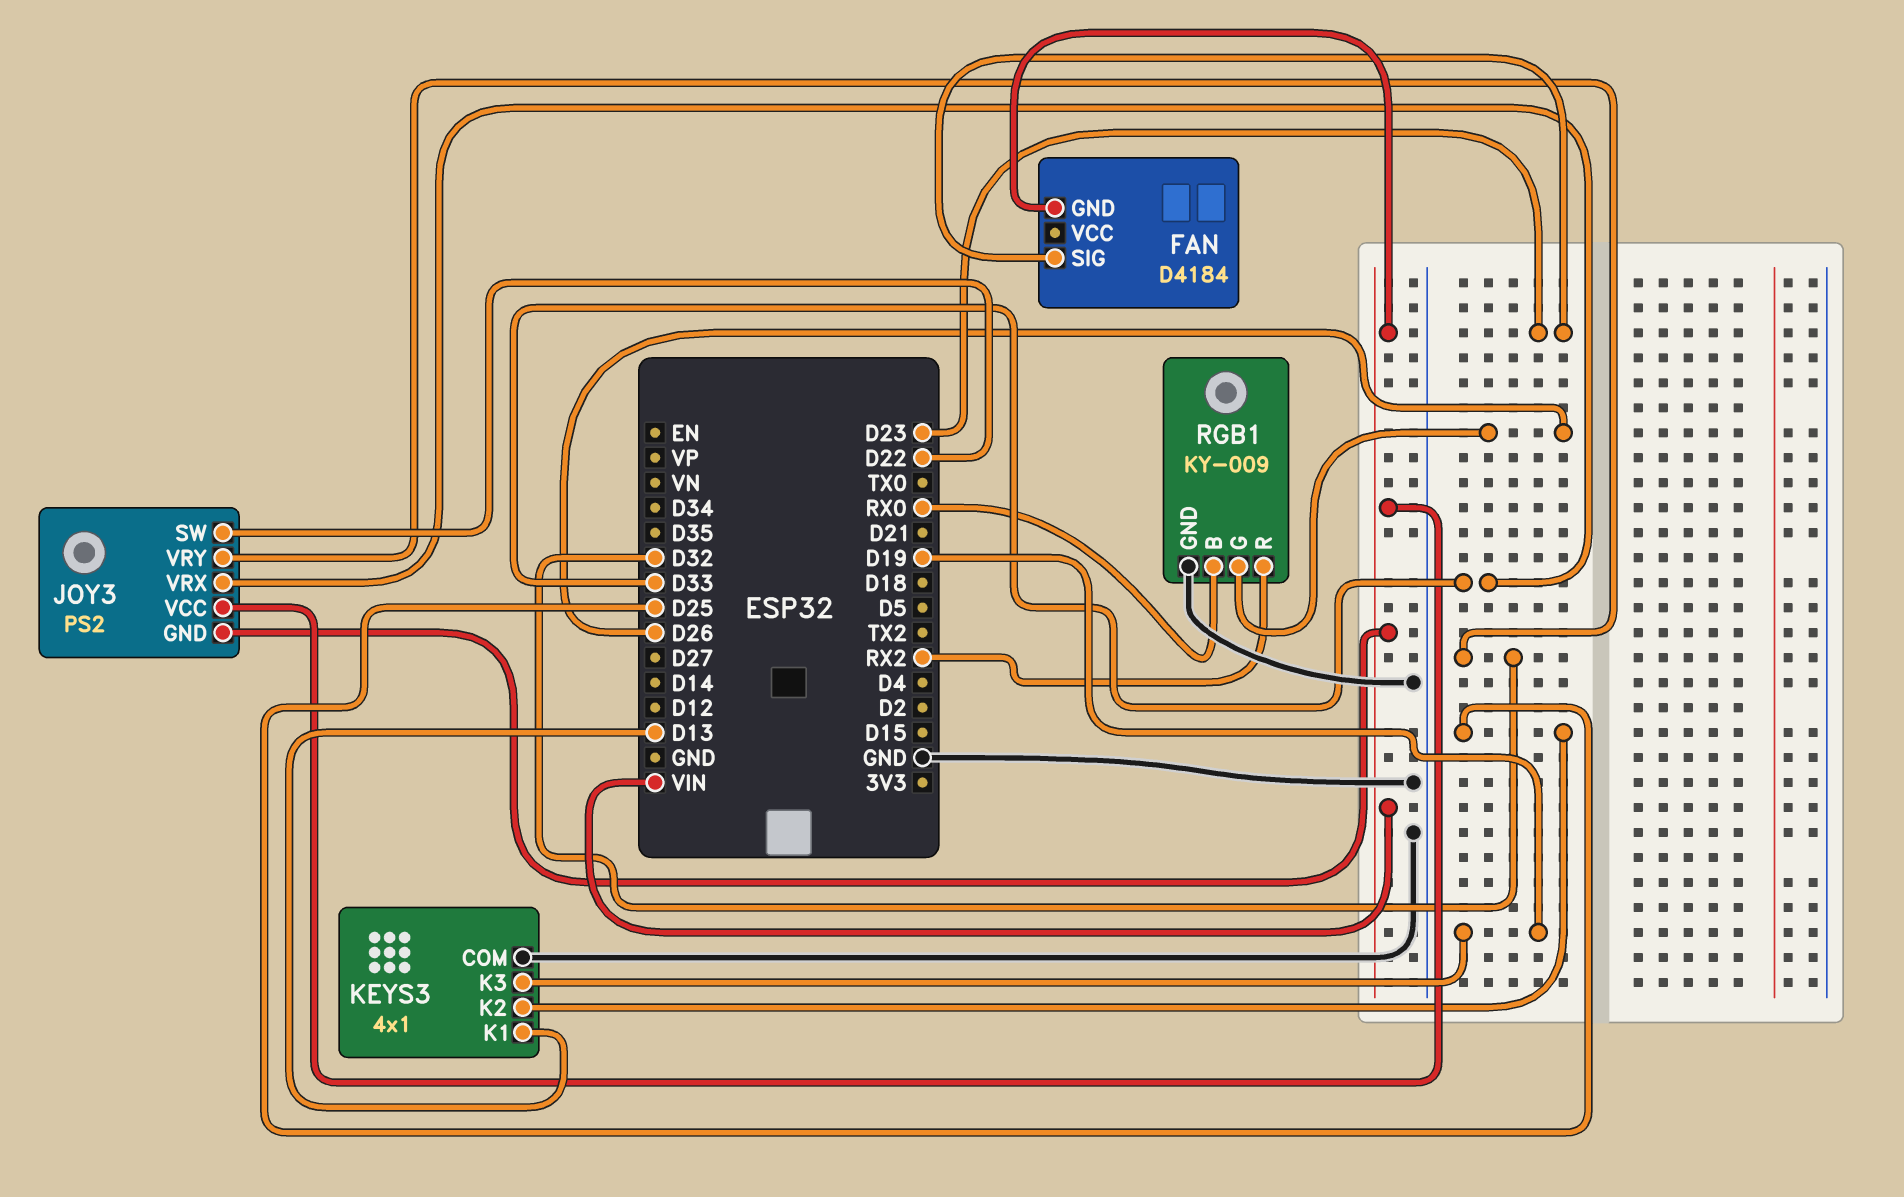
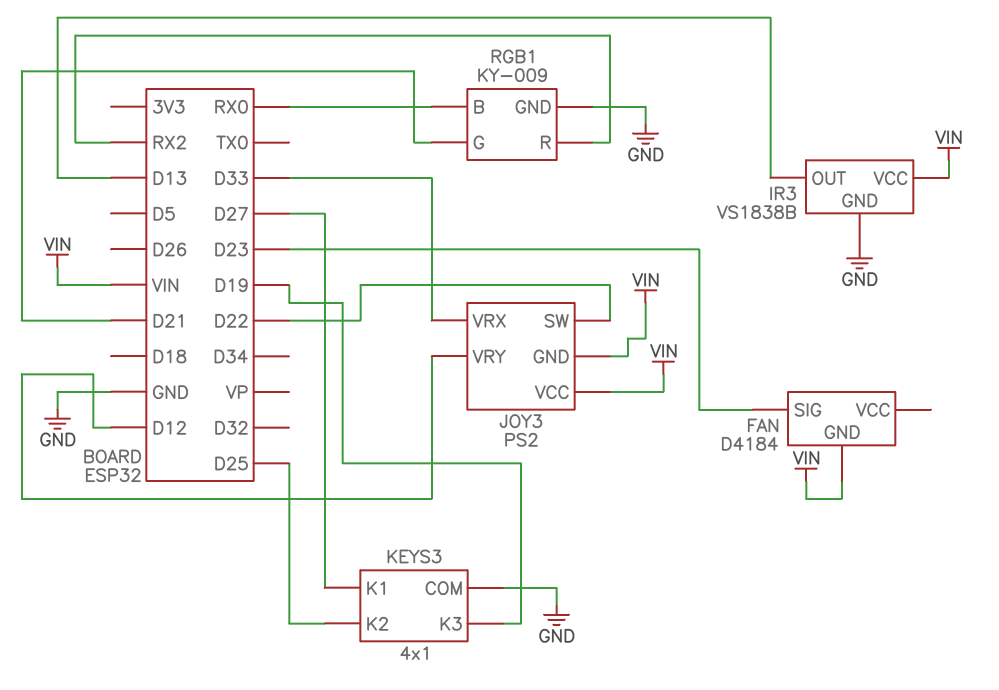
IR3: none -> VS1838B
IR3 pin GND: none -> GND
IR3 pin OUT: none -> D13
IR3 pin VCC: none -> VIN
JOY3 pin VRY: D32 -> D12
KEYS3 pin K1: D13 -> D27
RGB1 pin G: D26 -> D21

